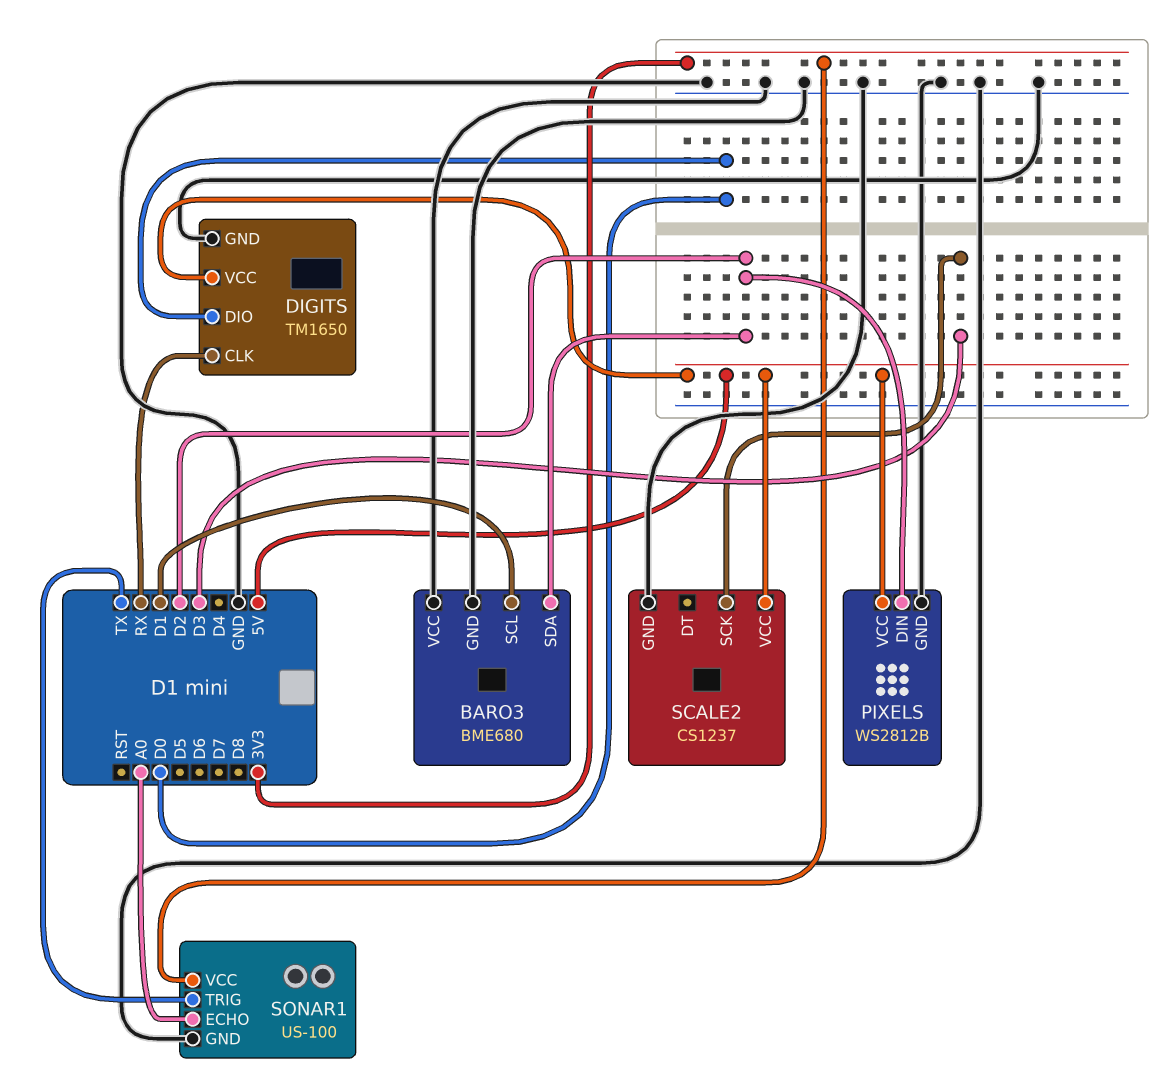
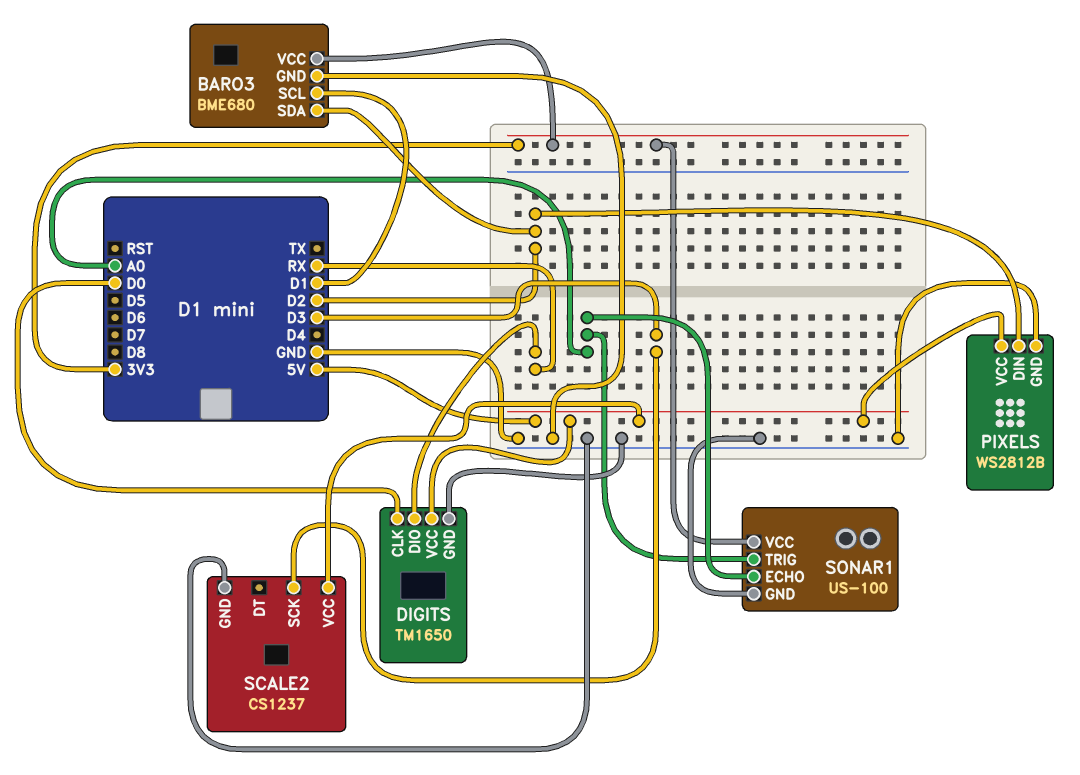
BARO3 pin VCC: GND -> 3V3
DIGITS pin CLK: RX -> D0
DIGITS pin DIO: D0 -> RX
SONAR1 pin TRIG: TX -> A0

